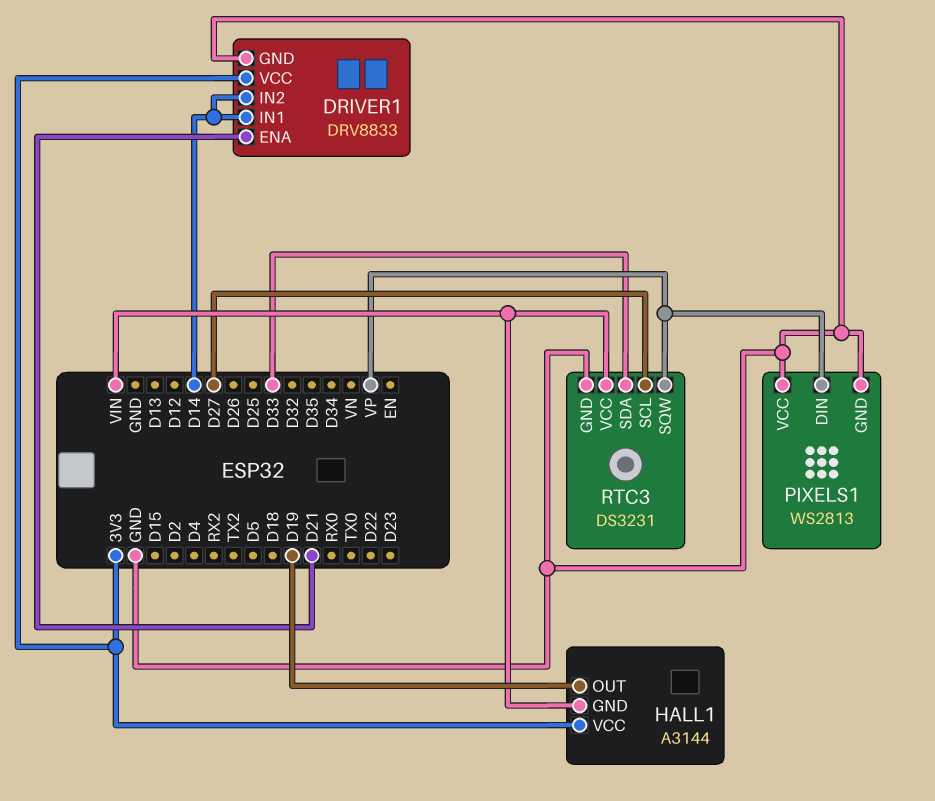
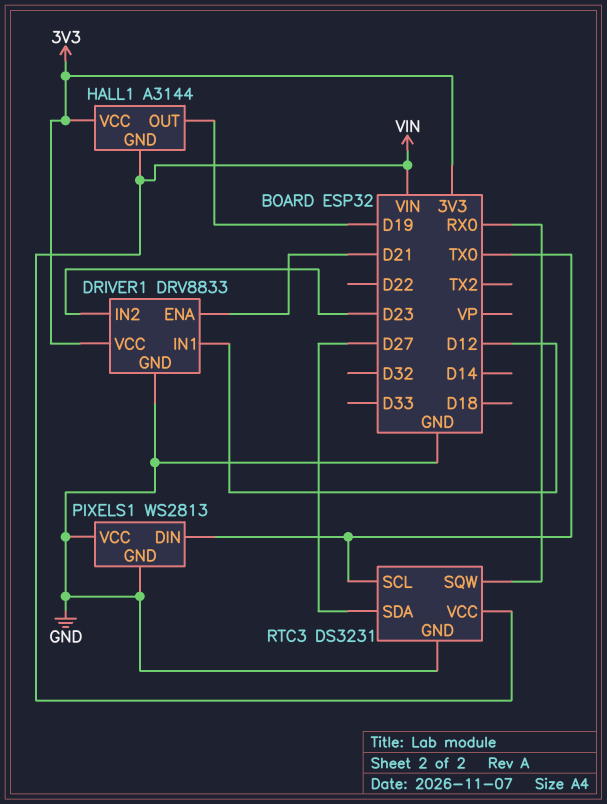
DRIVER1 pin IN1: D14 -> D12
DRIVER1 pin IN2: D14 -> D23
PIXELS1 pin DIN: VP -> TX0
RTC3 pin SCL: D27 -> TX0
RTC3 pin SDA: D33 -> D27
RTC3 pin SQW: VP -> RX0

